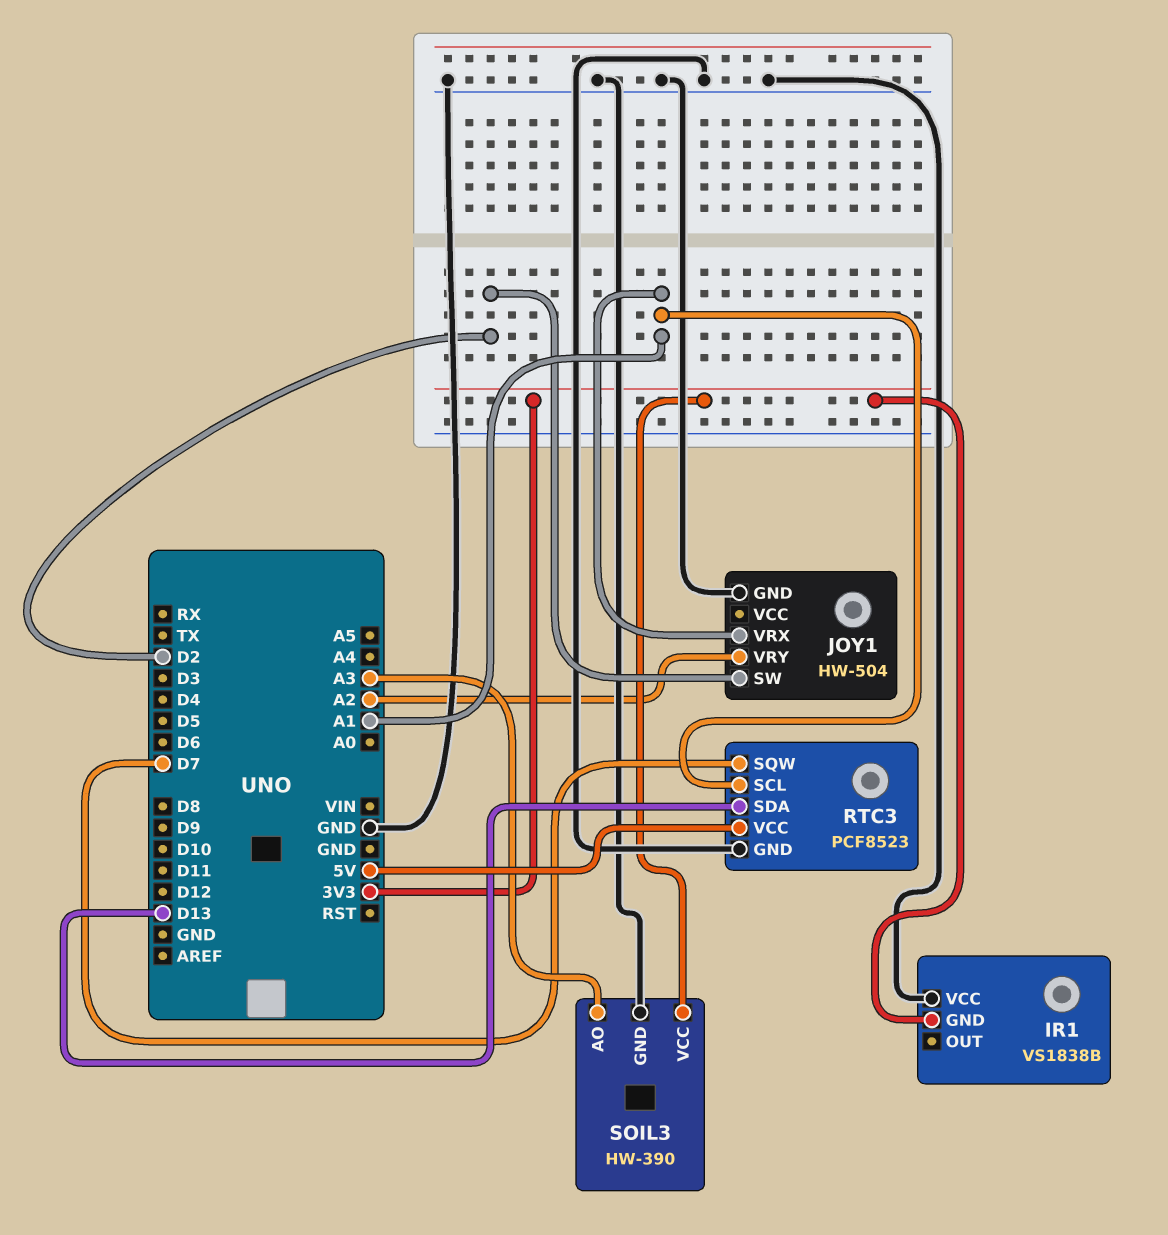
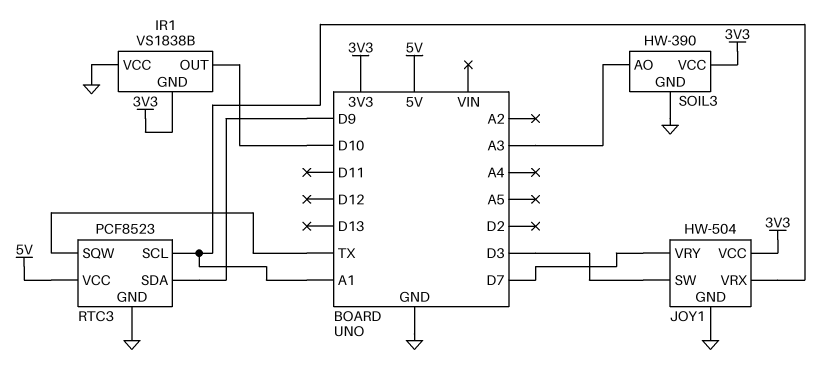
IR1 pin OUT: none -> D10
JOY1 pin SW: D2 -> D3
JOY1 pin VCC: none -> 3V3
JOY1 pin VRY: A2 -> D7
RTC3 pin SDA: D13 -> D9
RTC3 pin SQW: D7 -> TX

